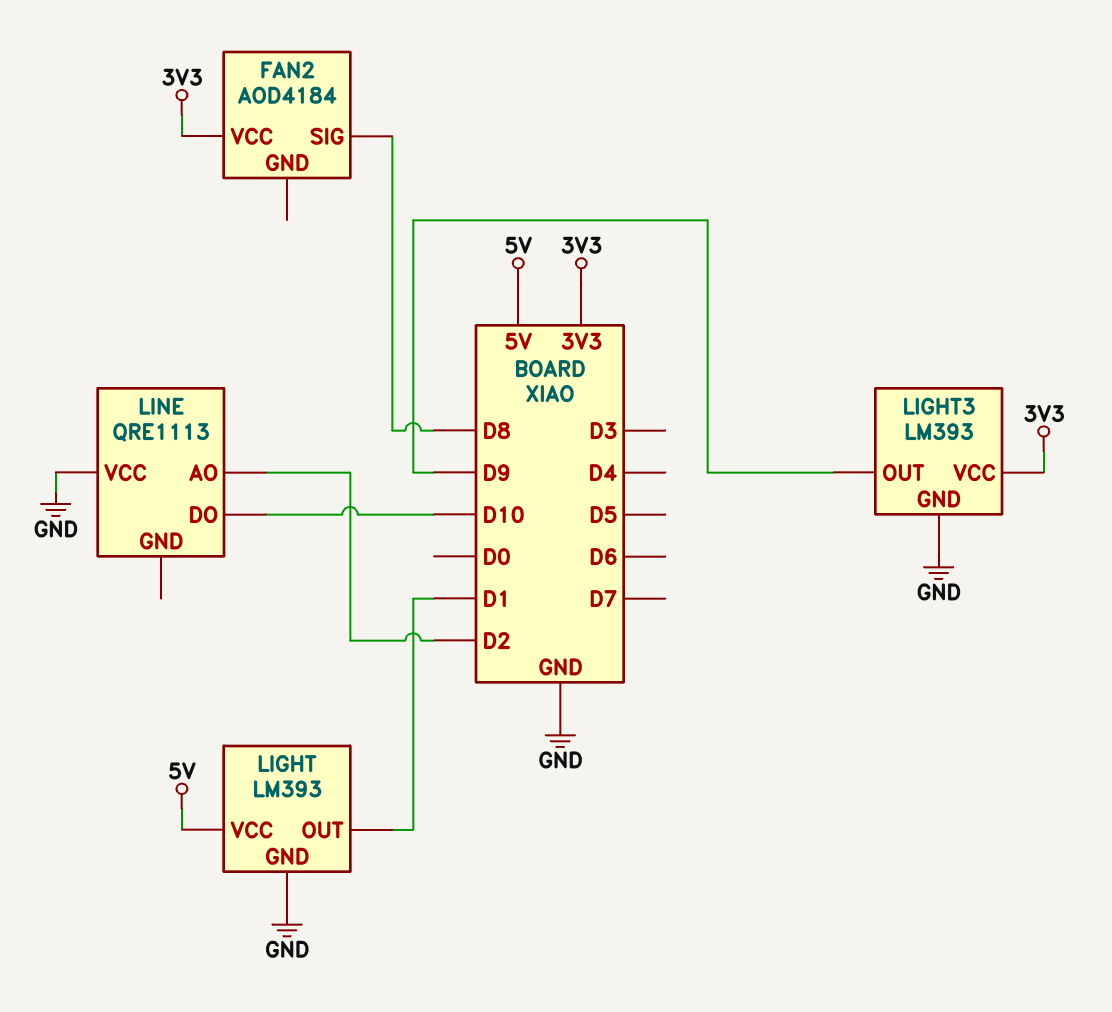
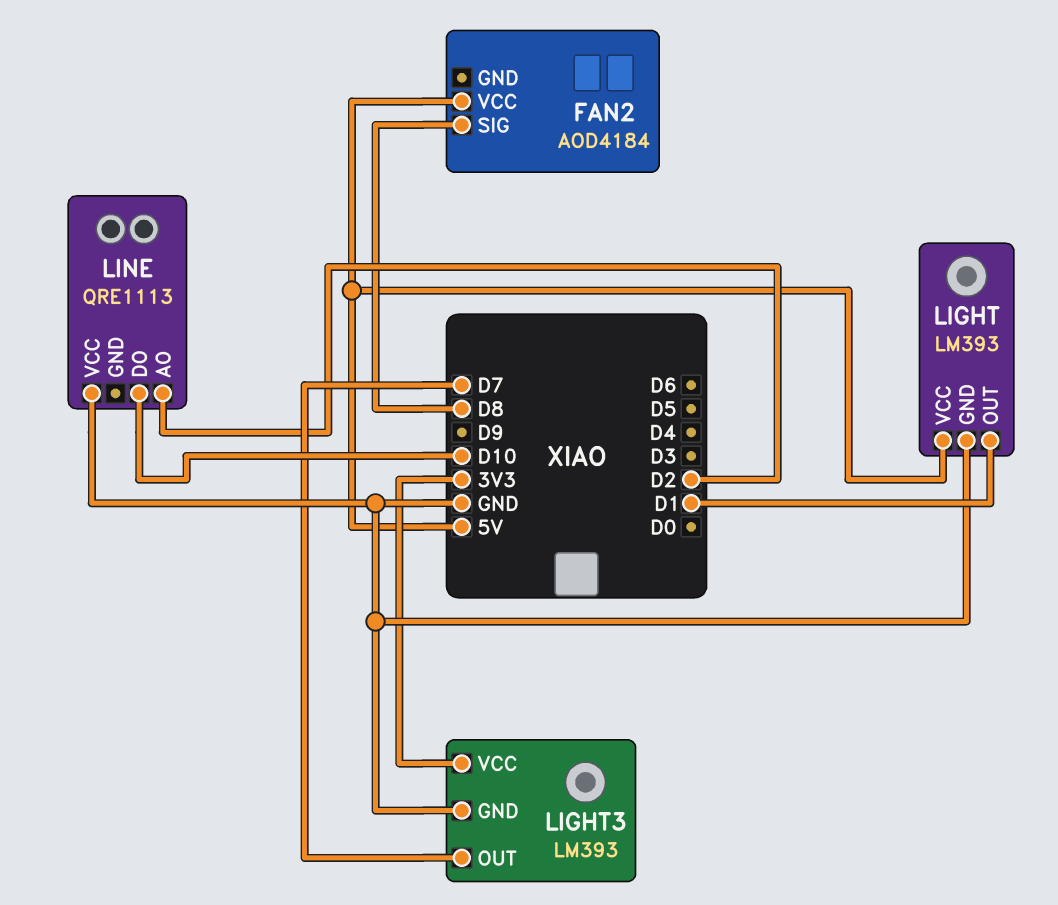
FAN2 pin VCC: 3V3 -> 5V
LIGHT3 pin OUT: D9 -> D7

